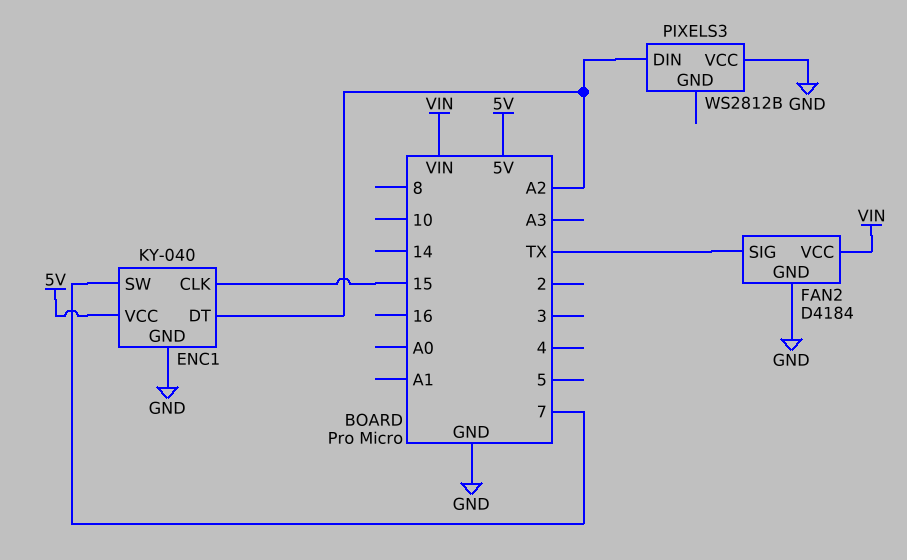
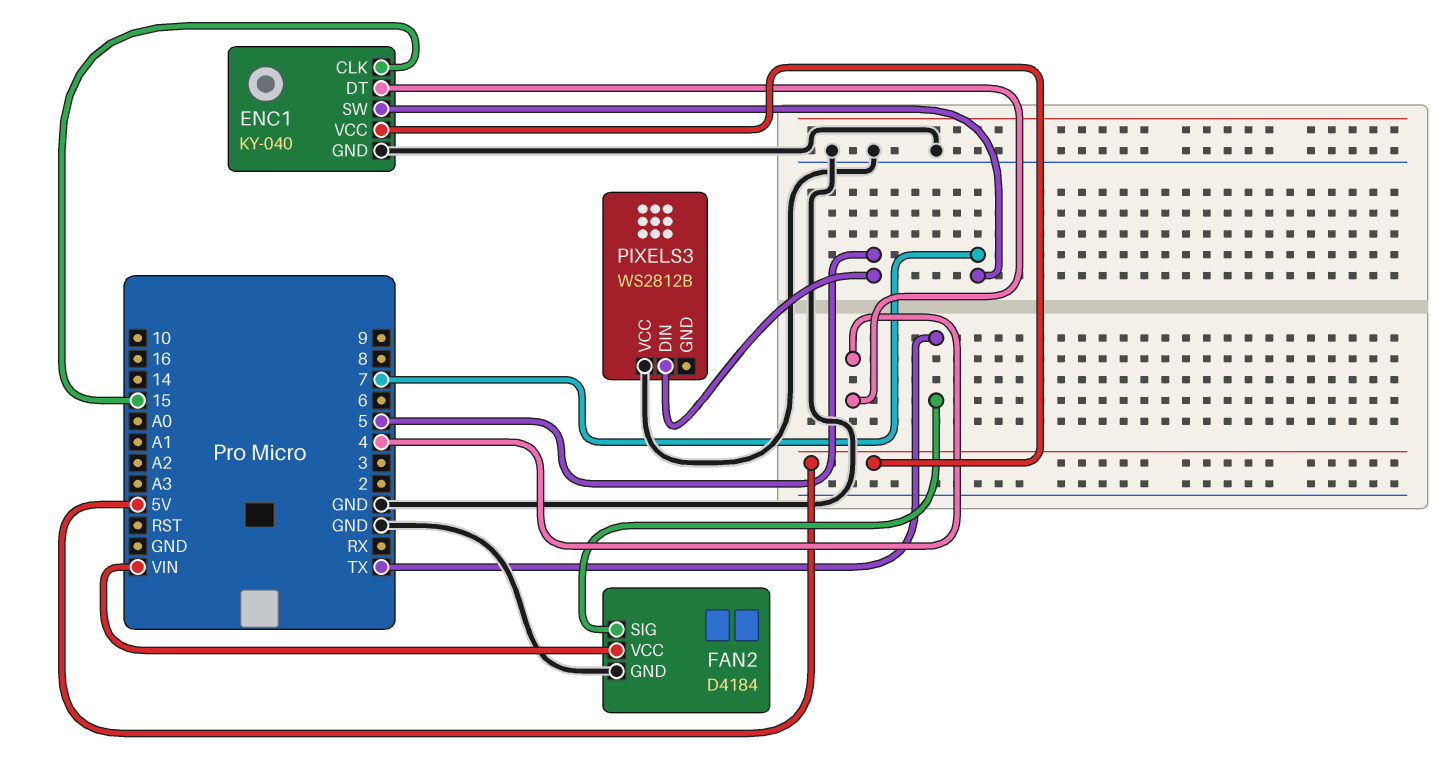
ENC1 pin DT: A2 -> 4
PIXELS3 pin DIN: A2 -> 5

